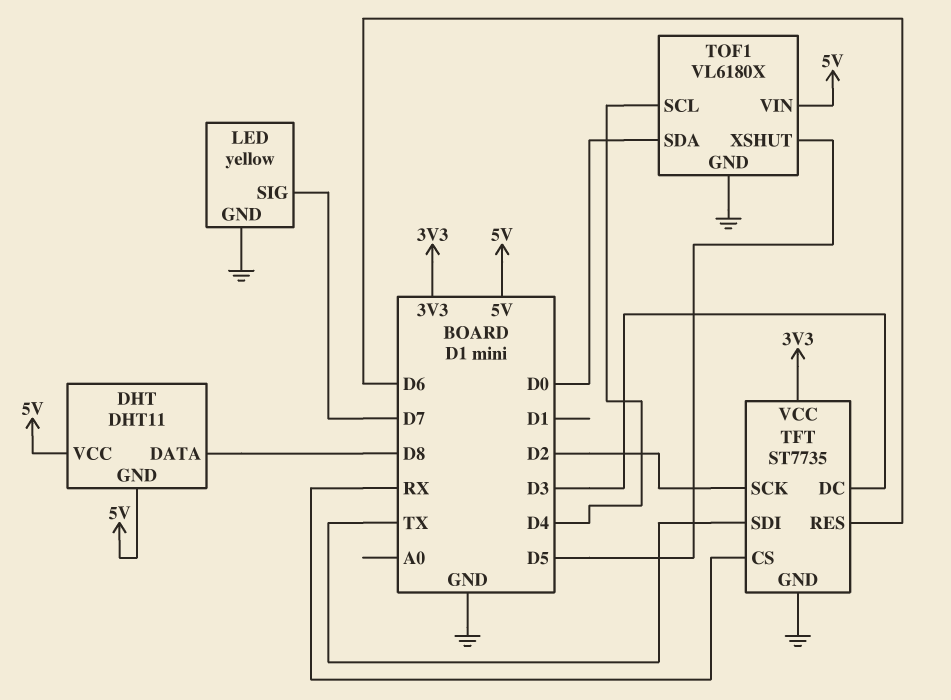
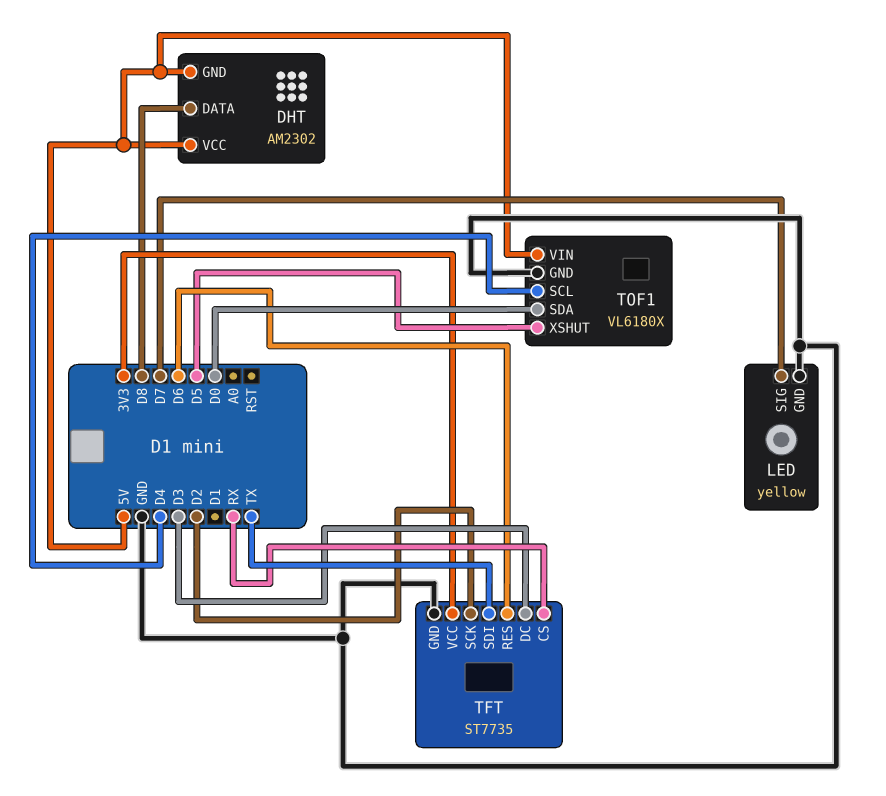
DHT: DHT11 -> AM2302

